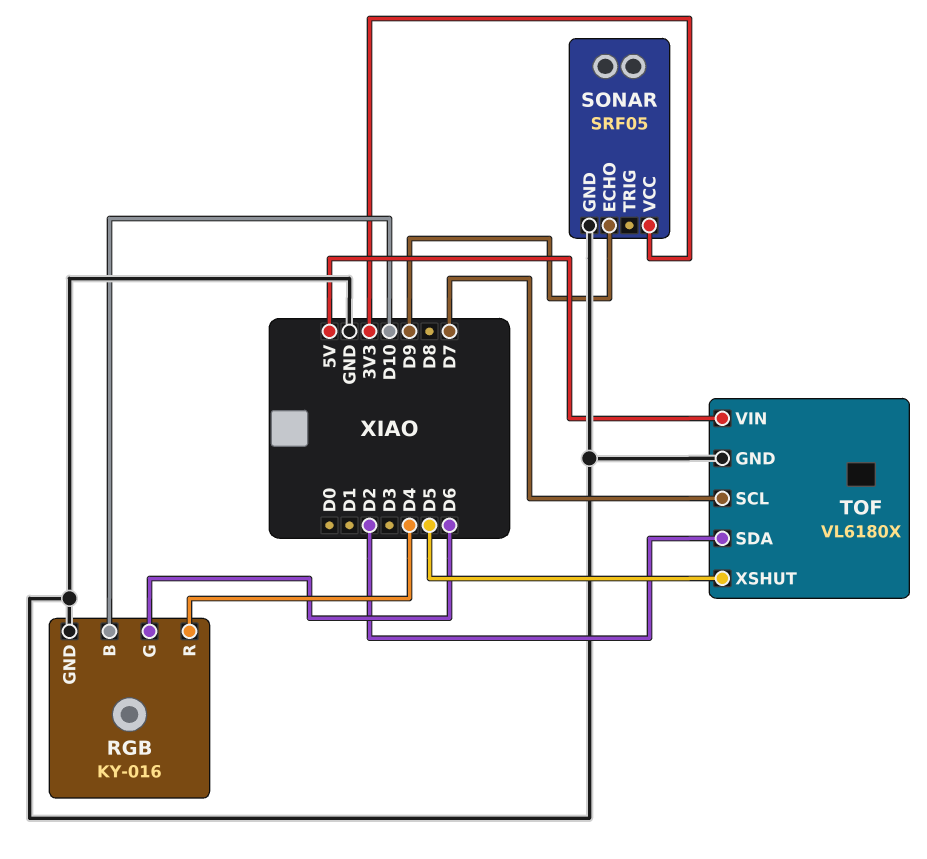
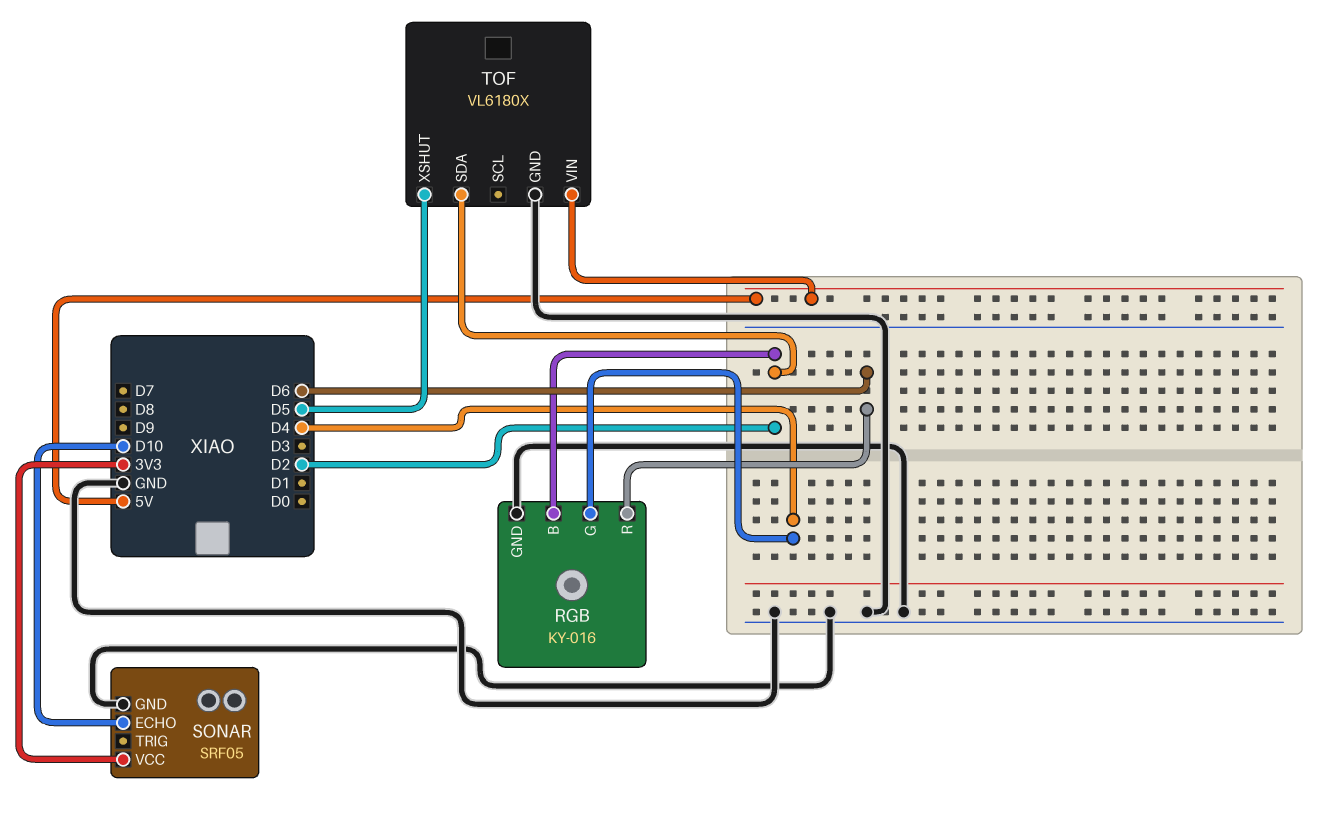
RGB pin B: D10 -> D2
RGB pin G: D6 -> D4
RGB pin R: D4 -> D6
SONAR pin ECHO: D9 -> D10
TOF pin SCL: D7 -> none

